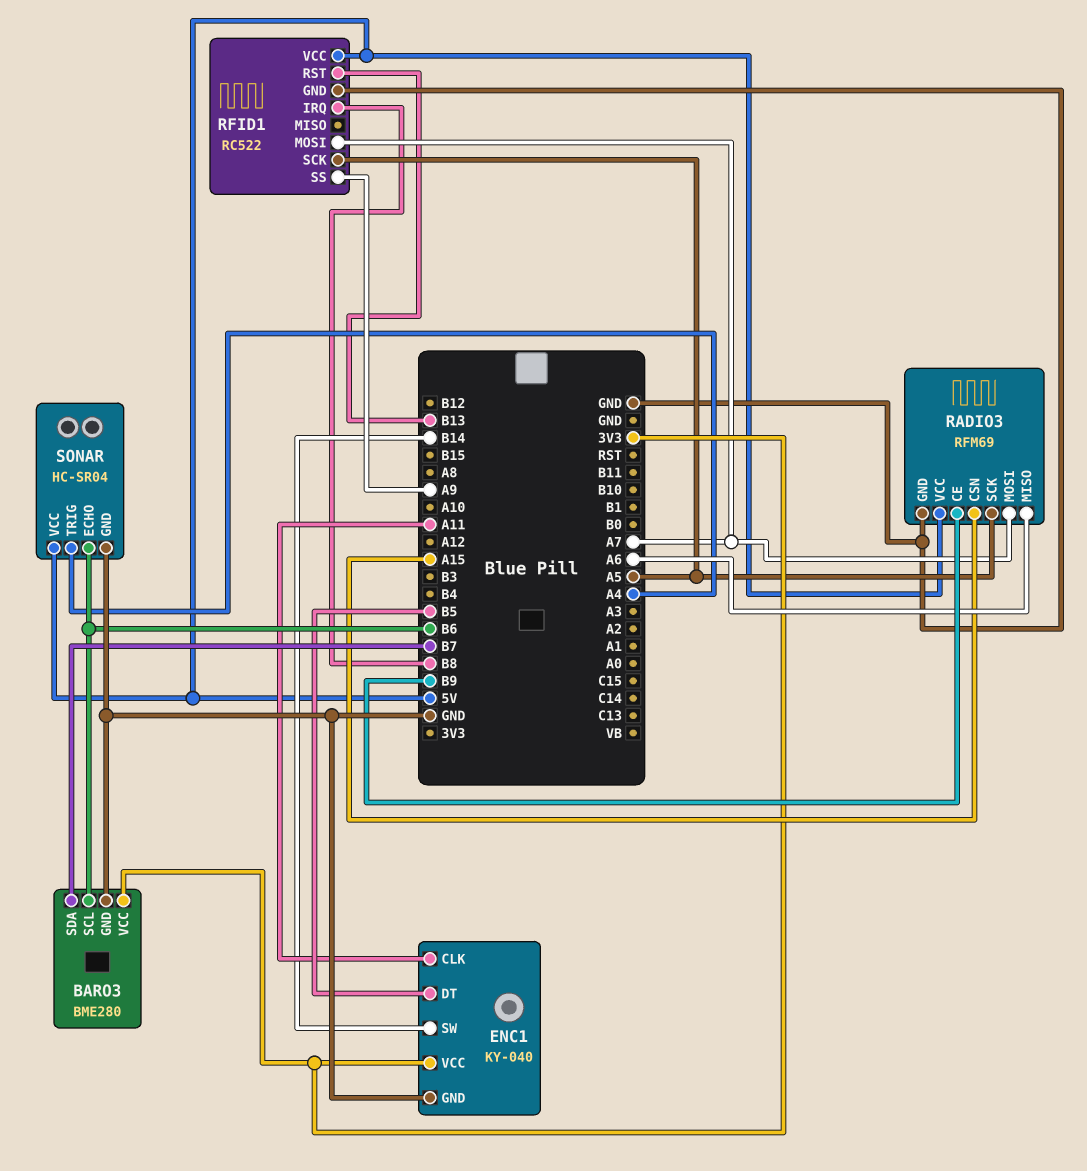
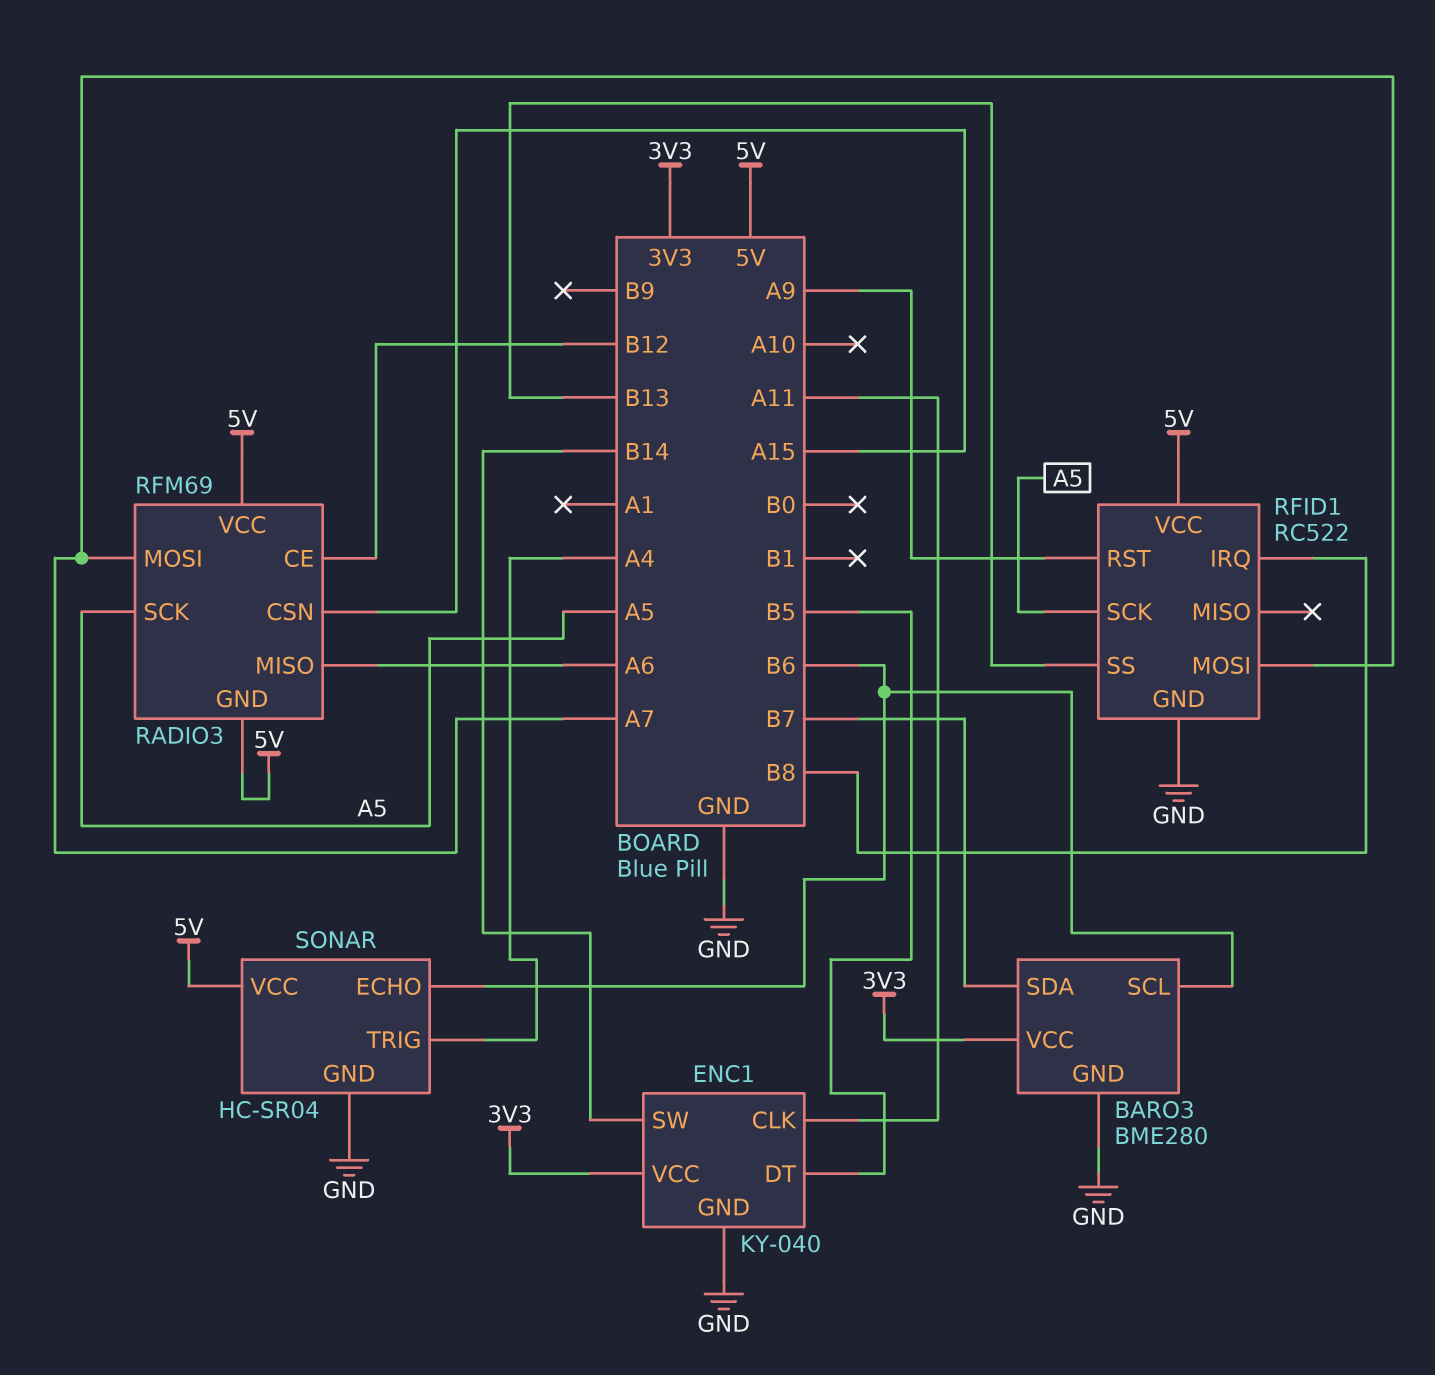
RADIO3 pin CE: B9 -> B12
RADIO3 pin GND: GND -> 5V
RFID1 pin RST: B13 -> A9
RFID1 pin SS: A9 -> B13

